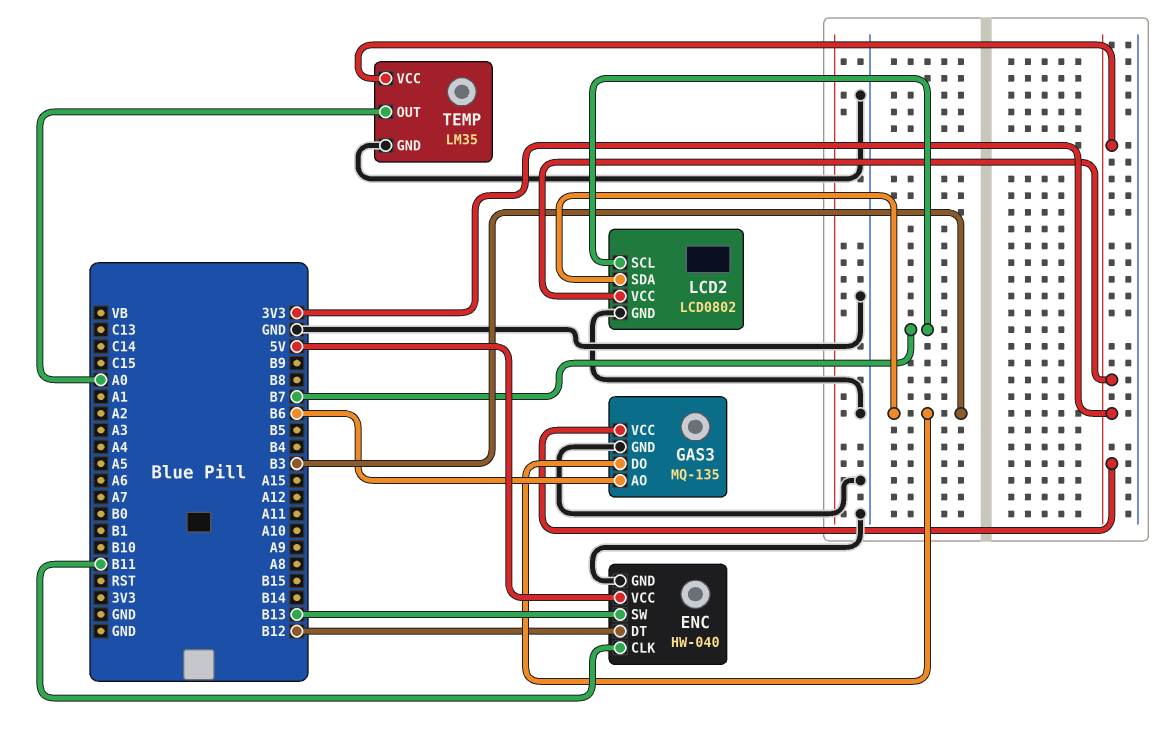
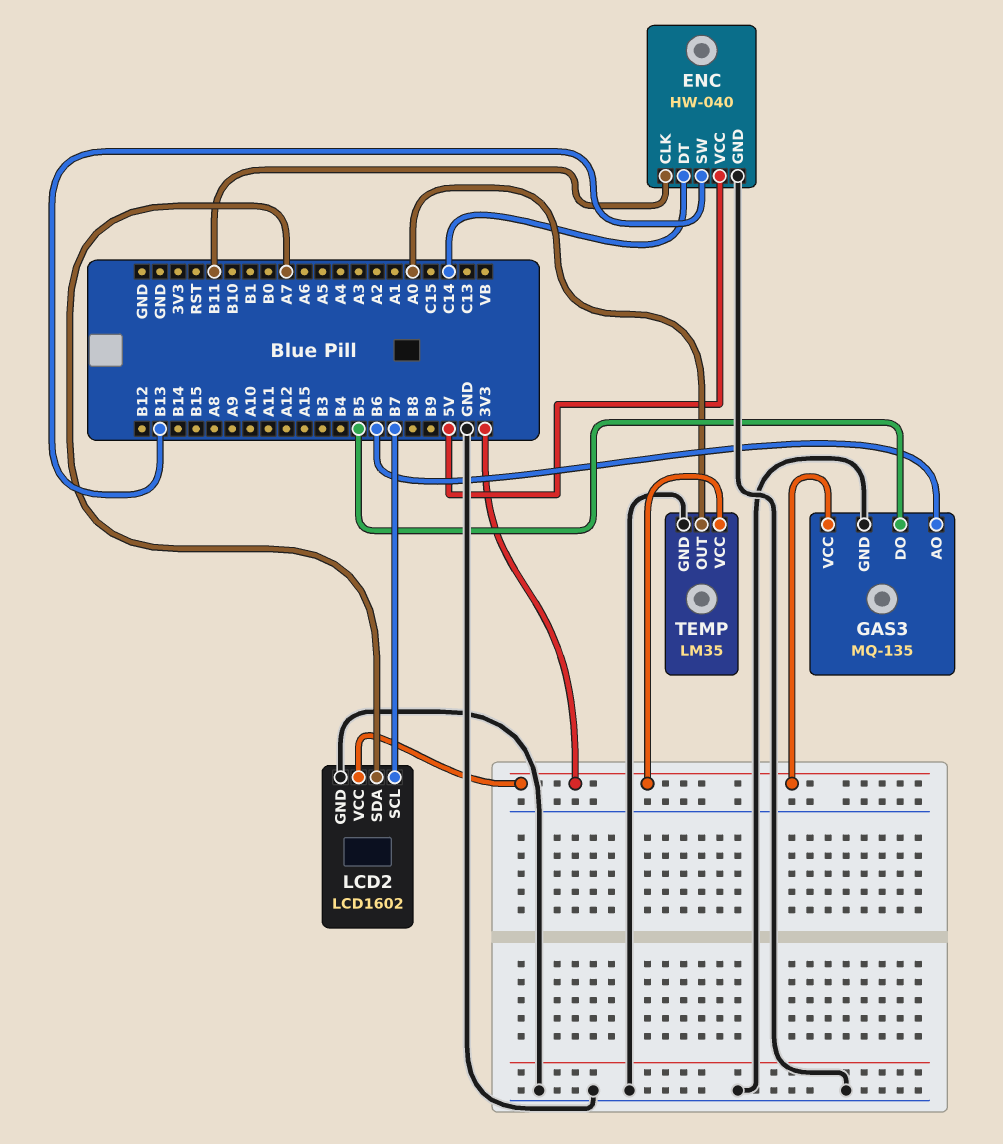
ENC pin DT: B12 -> C14
GAS3 pin DO: B3 -> B5
LCD2: LCD0802 -> LCD1602
LCD2 pin SDA: B3 -> A7

